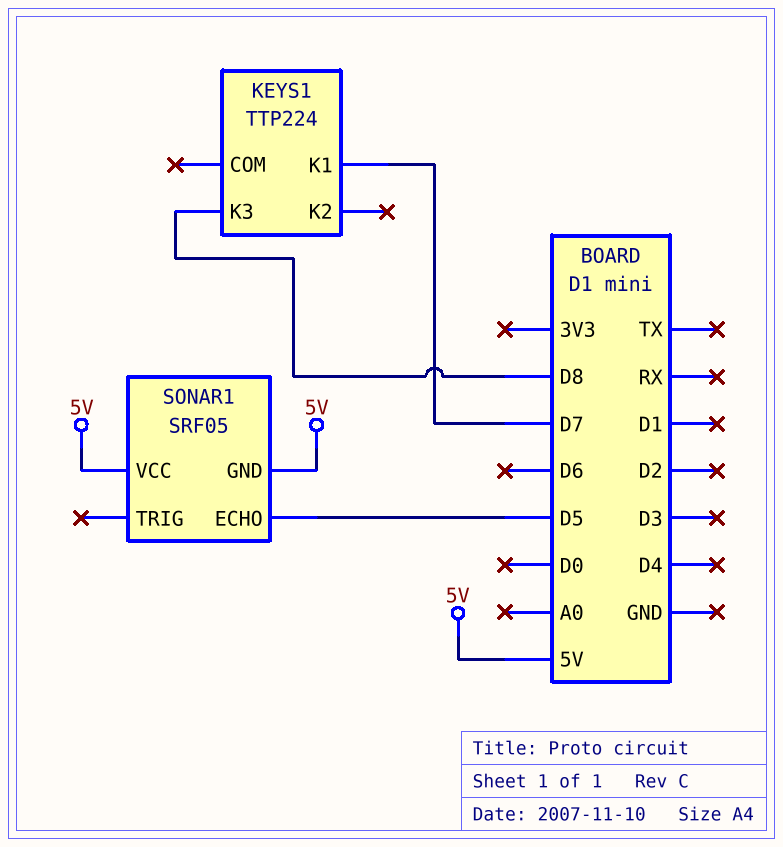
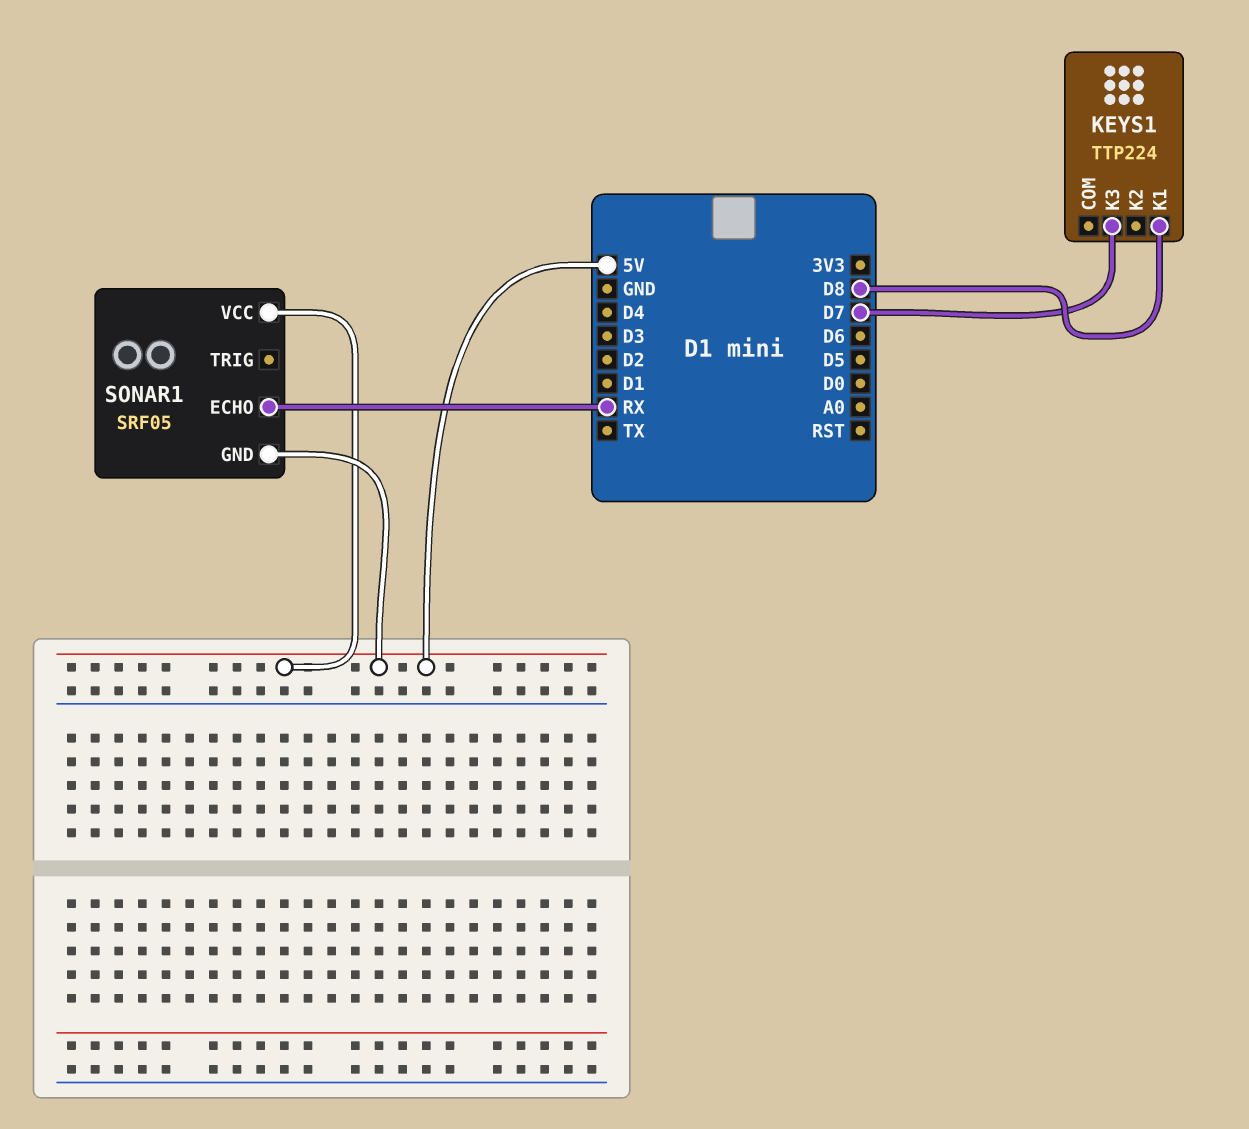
KEYS1 pin K1: D7 -> D8
KEYS1 pin K3: D8 -> D7
SONAR1 pin ECHO: D5 -> RX

